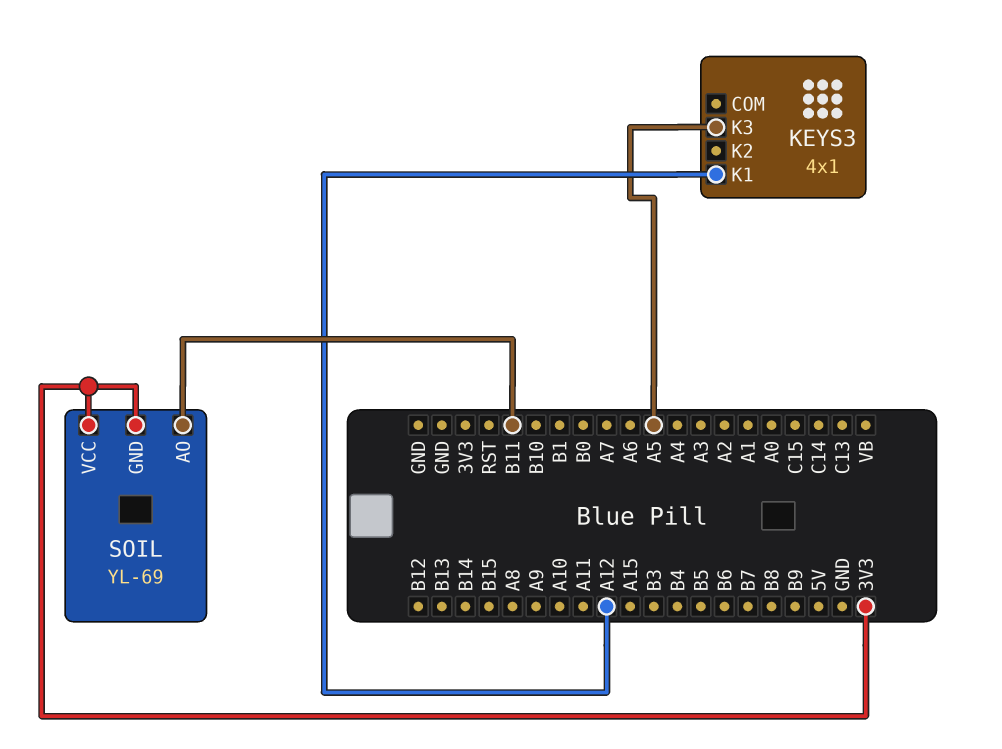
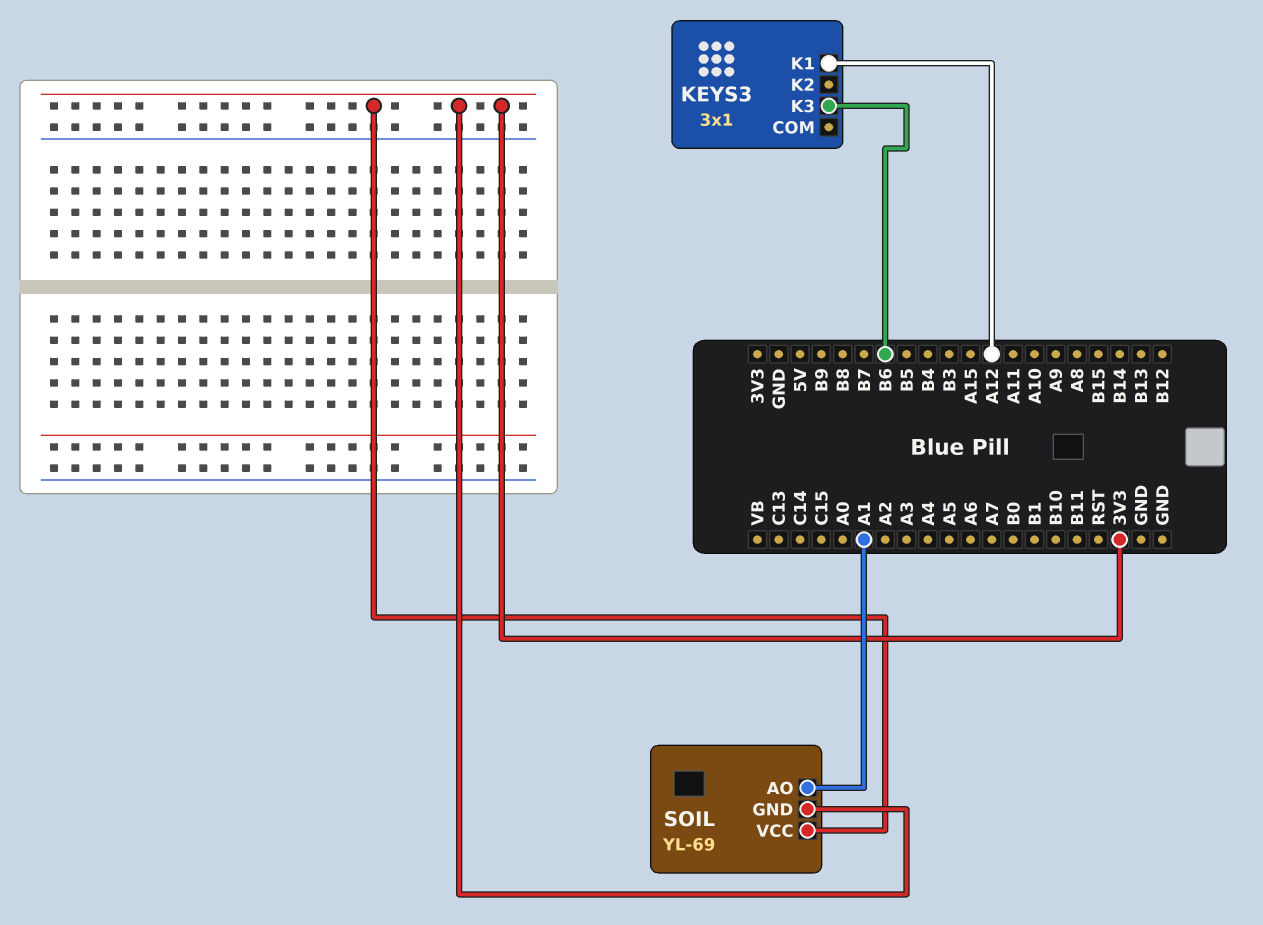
KEYS3: 4x1 -> 3x1
KEYS3 pin K3: A5 -> B6
SOIL pin AO: B11 -> A1

